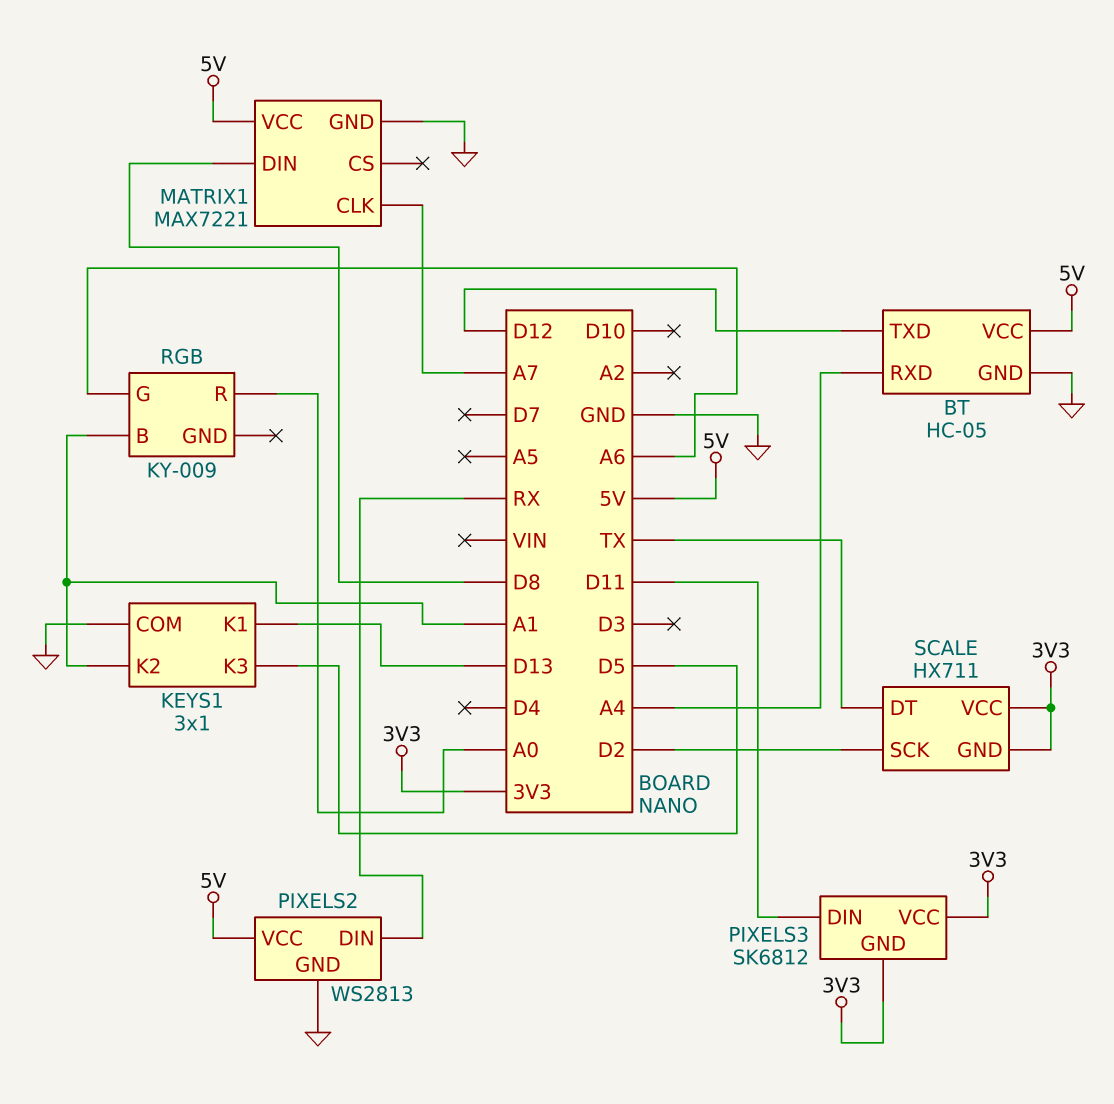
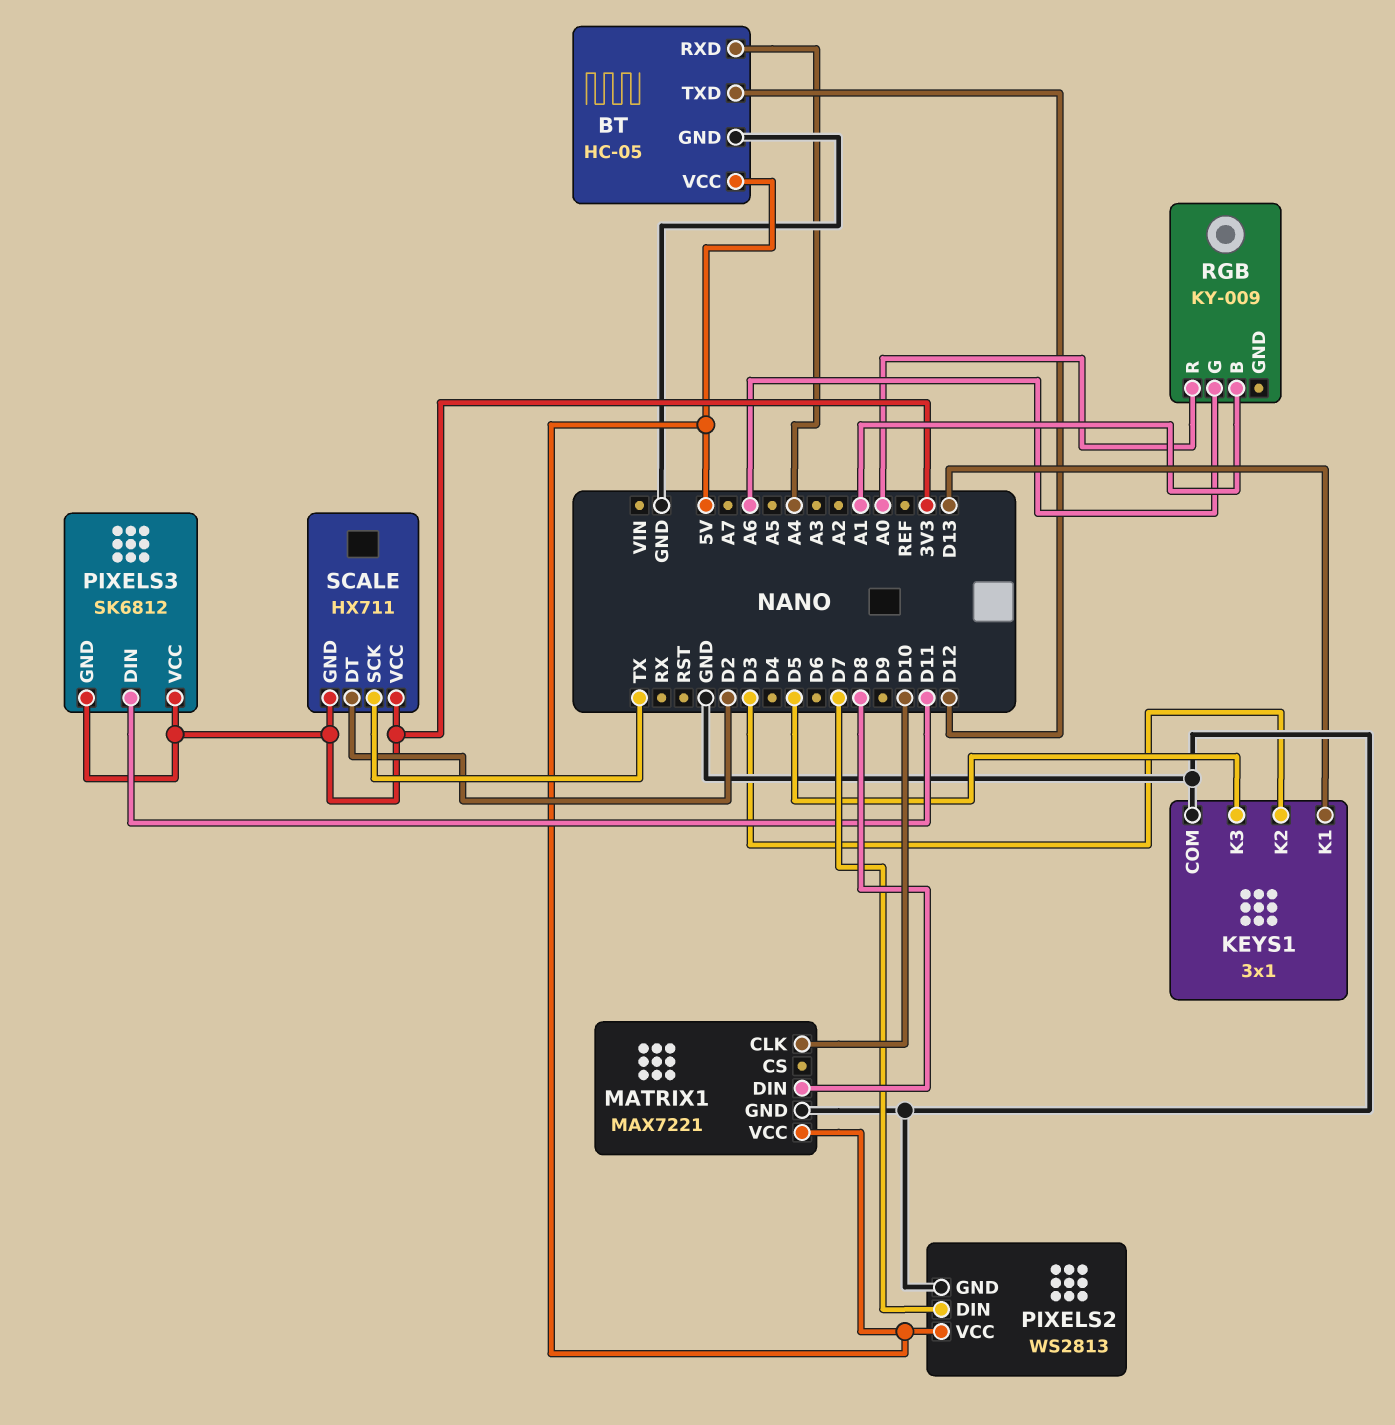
KEYS1 pin K2: A1 -> D3
MATRIX1 pin CLK: A7 -> D10
PIXELS2 pin DIN: RX -> D7
SCALE pin DT: TX -> D2
SCALE pin SCK: D2 -> TX

